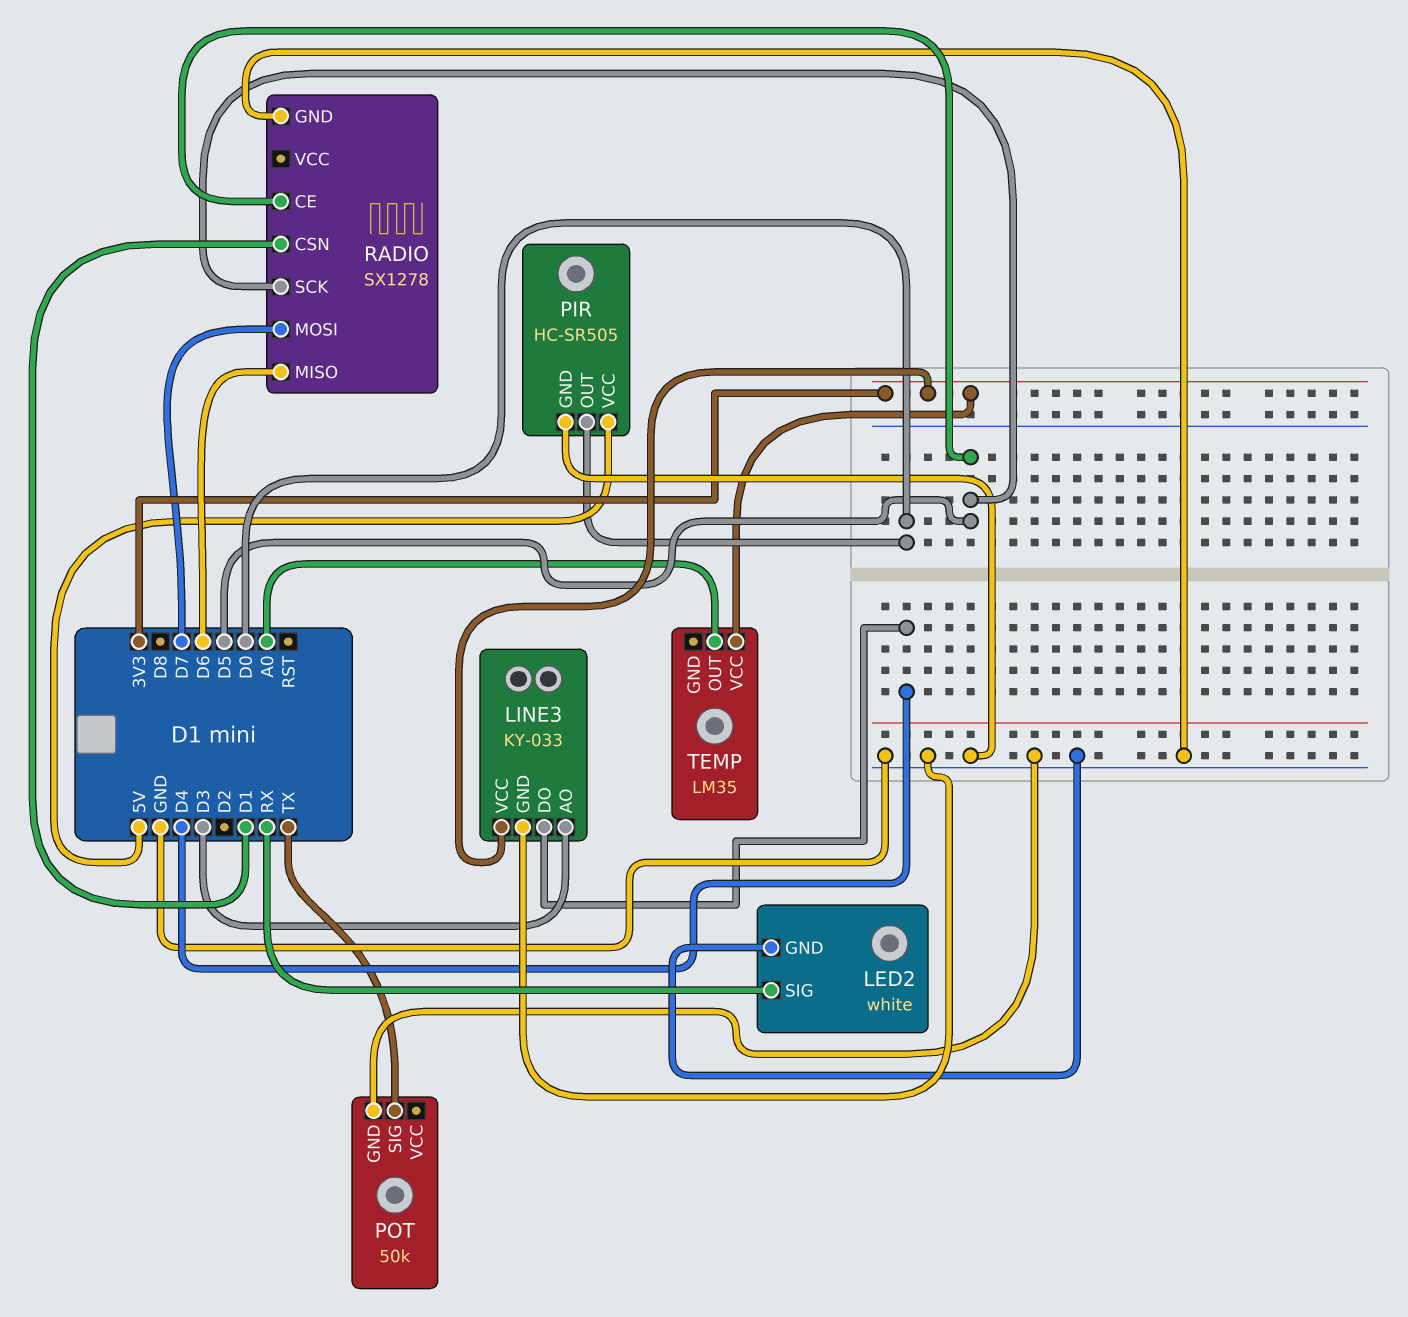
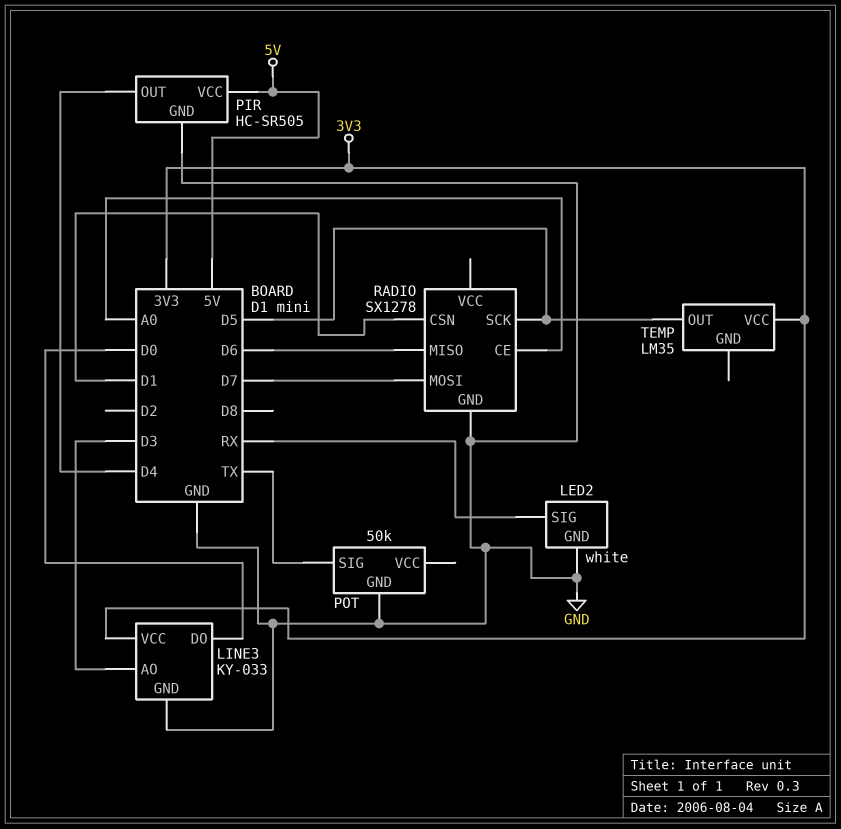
LINE3 pin DO: D4 -> D0
PIR pin OUT: D0 -> D4
RADIO pin CE: D5 -> A0
TEMP pin OUT: A0 -> D5

